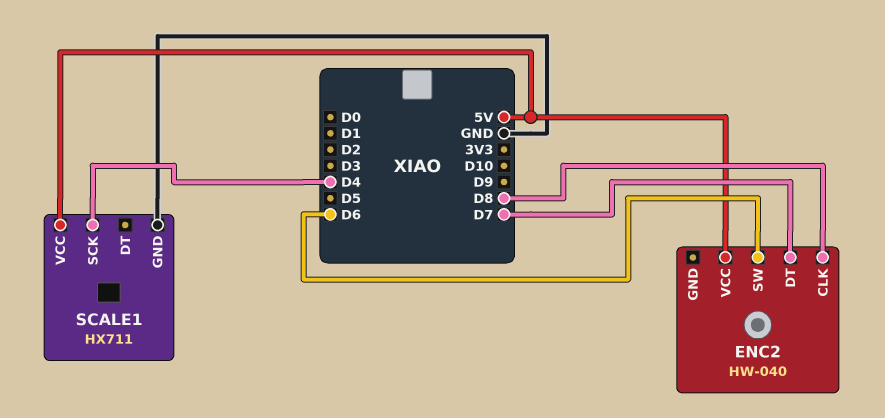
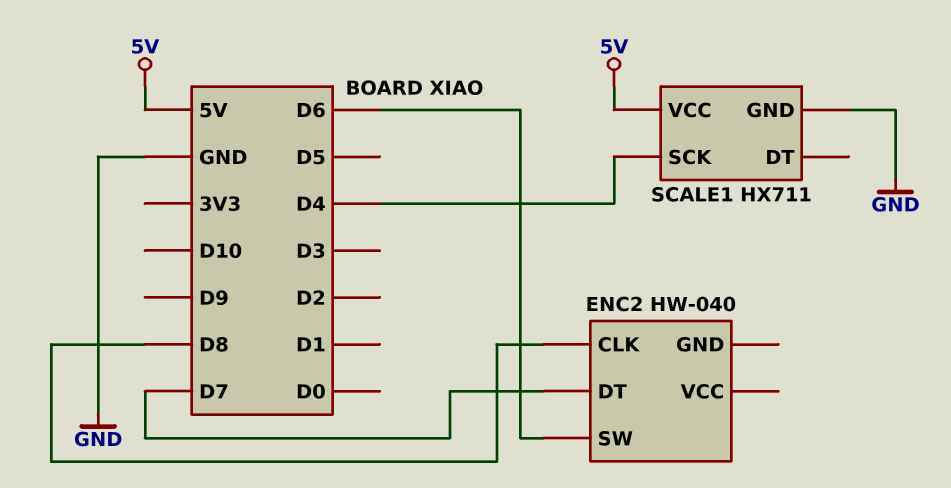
ENC2 pin VCC: 5V -> none

